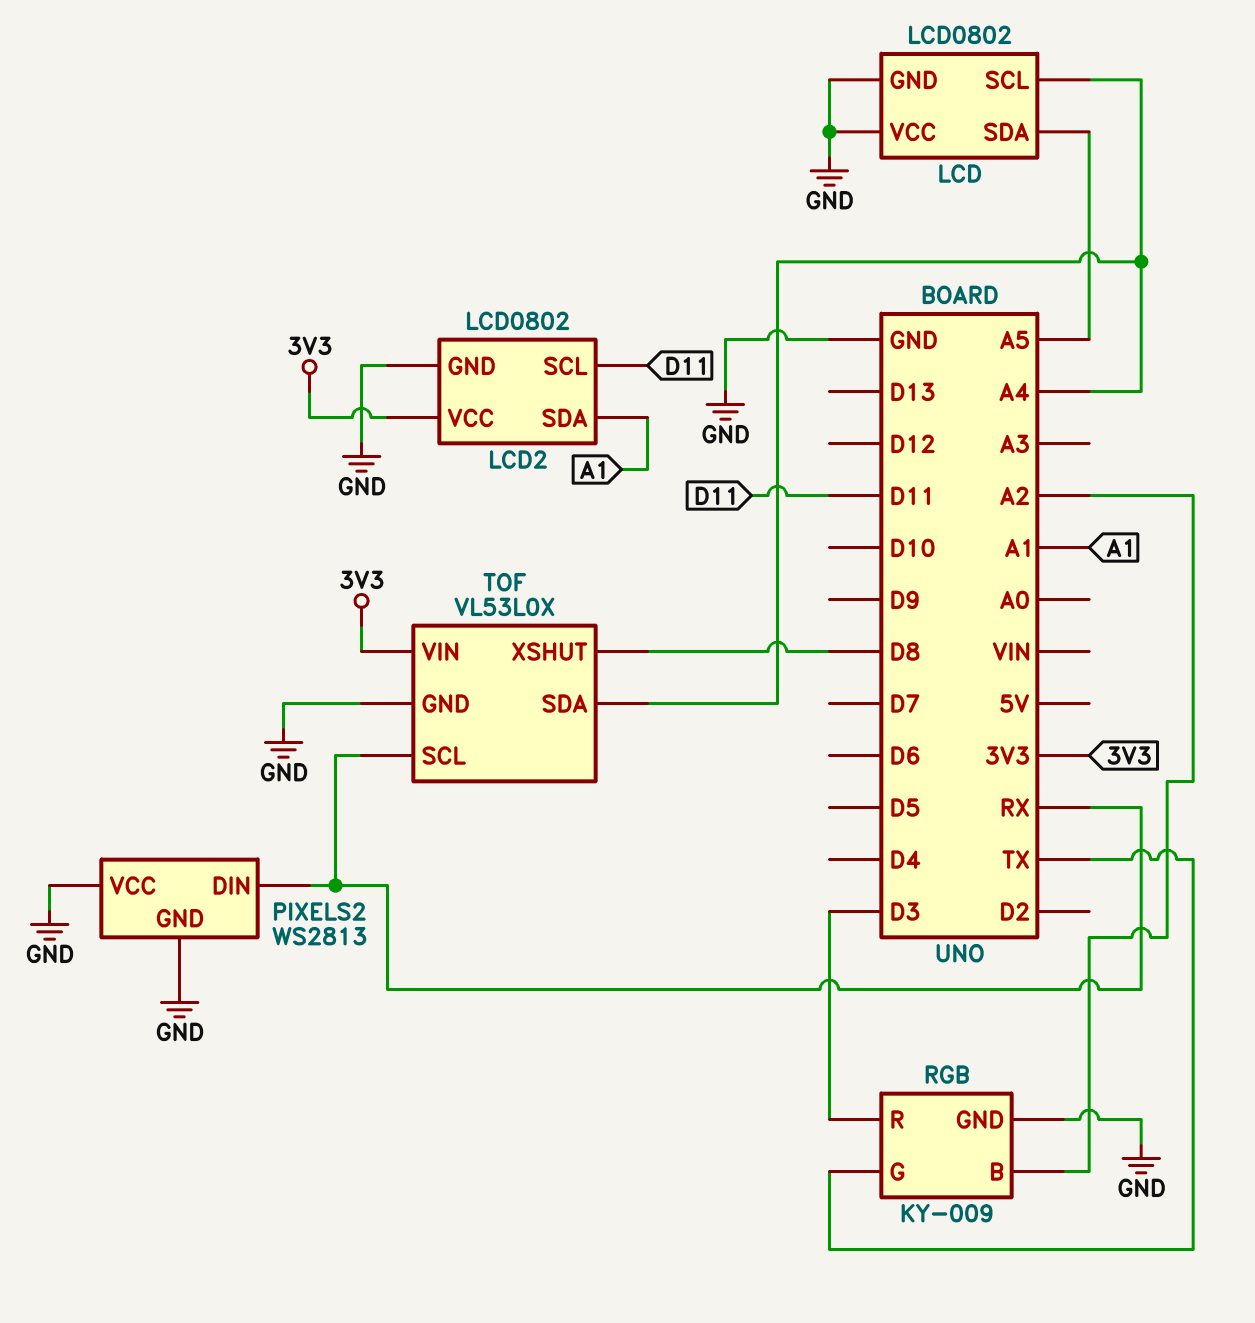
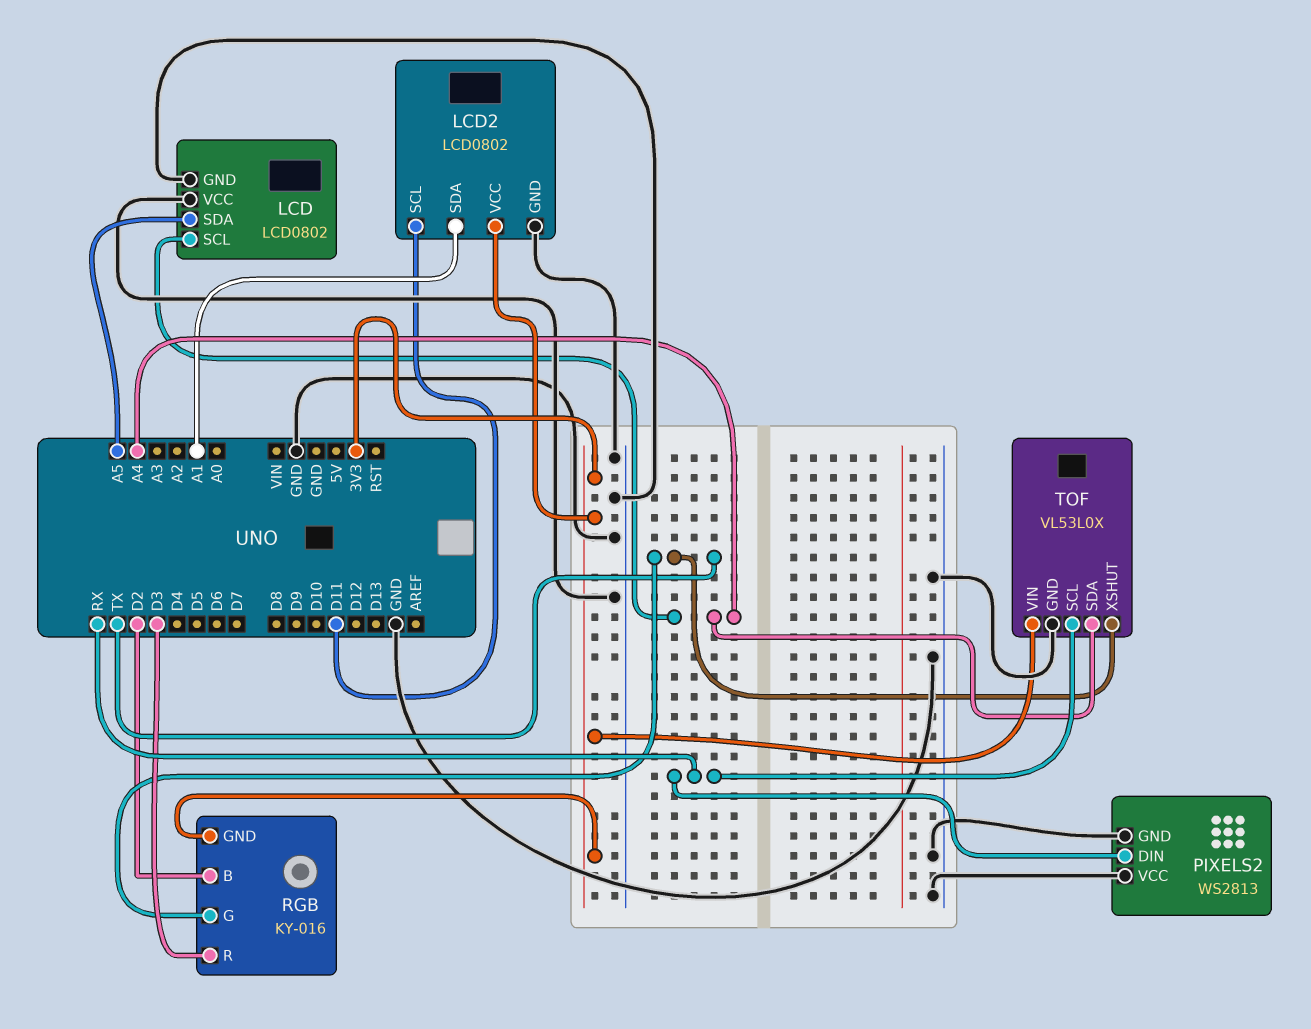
RGB: KY-009 -> KY-016
RGB pin B: A2 -> D2
RGB pin GND: GND -> 3V3
TOF pin XSHUT: D8 -> TX

